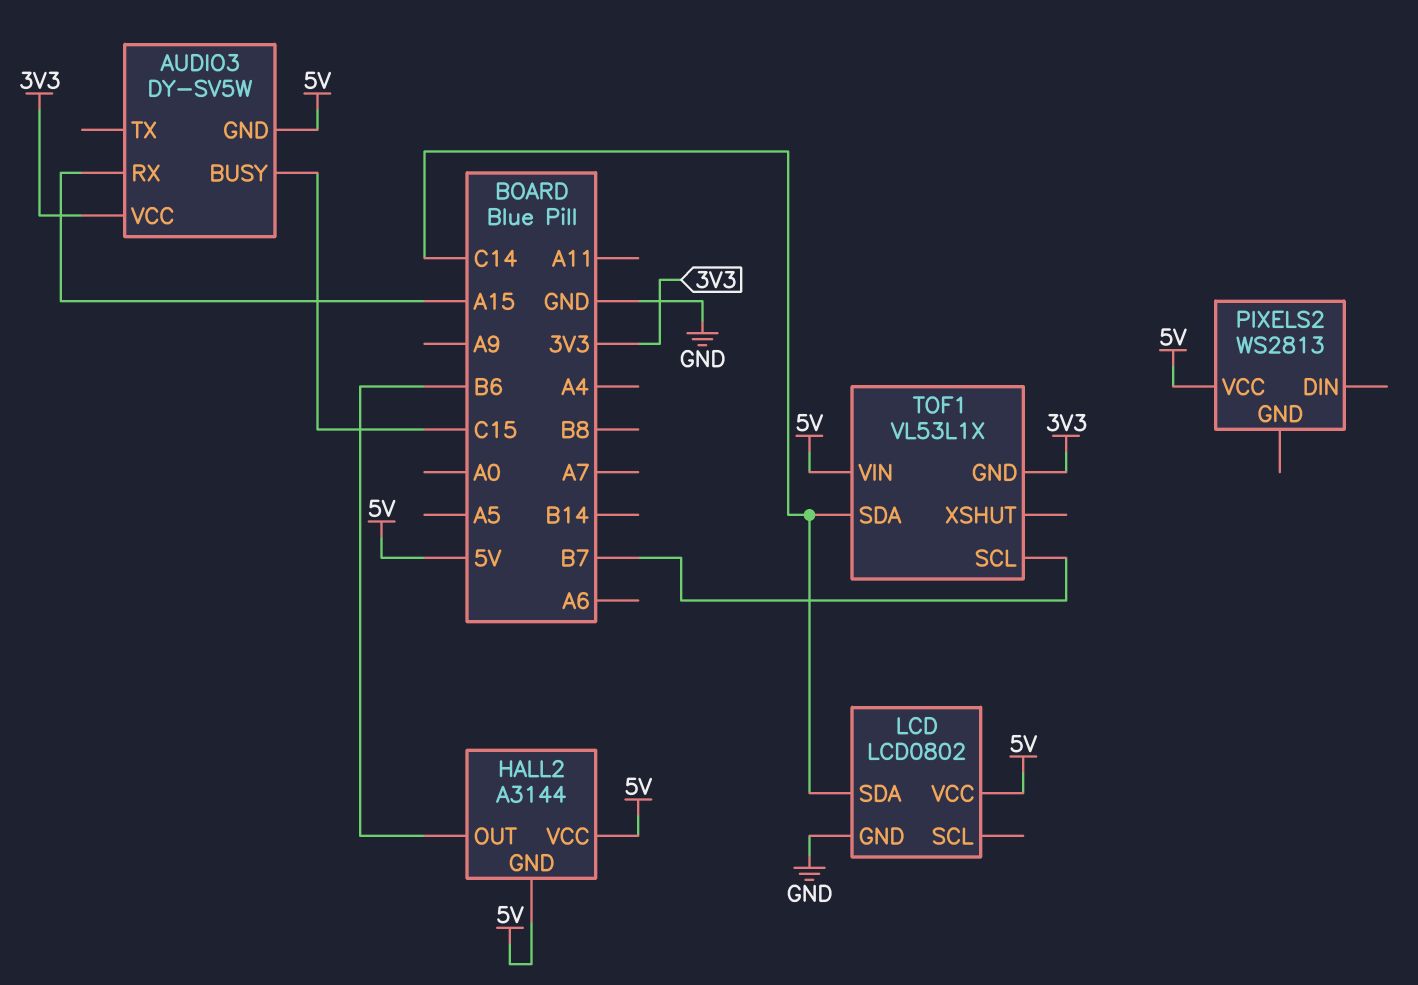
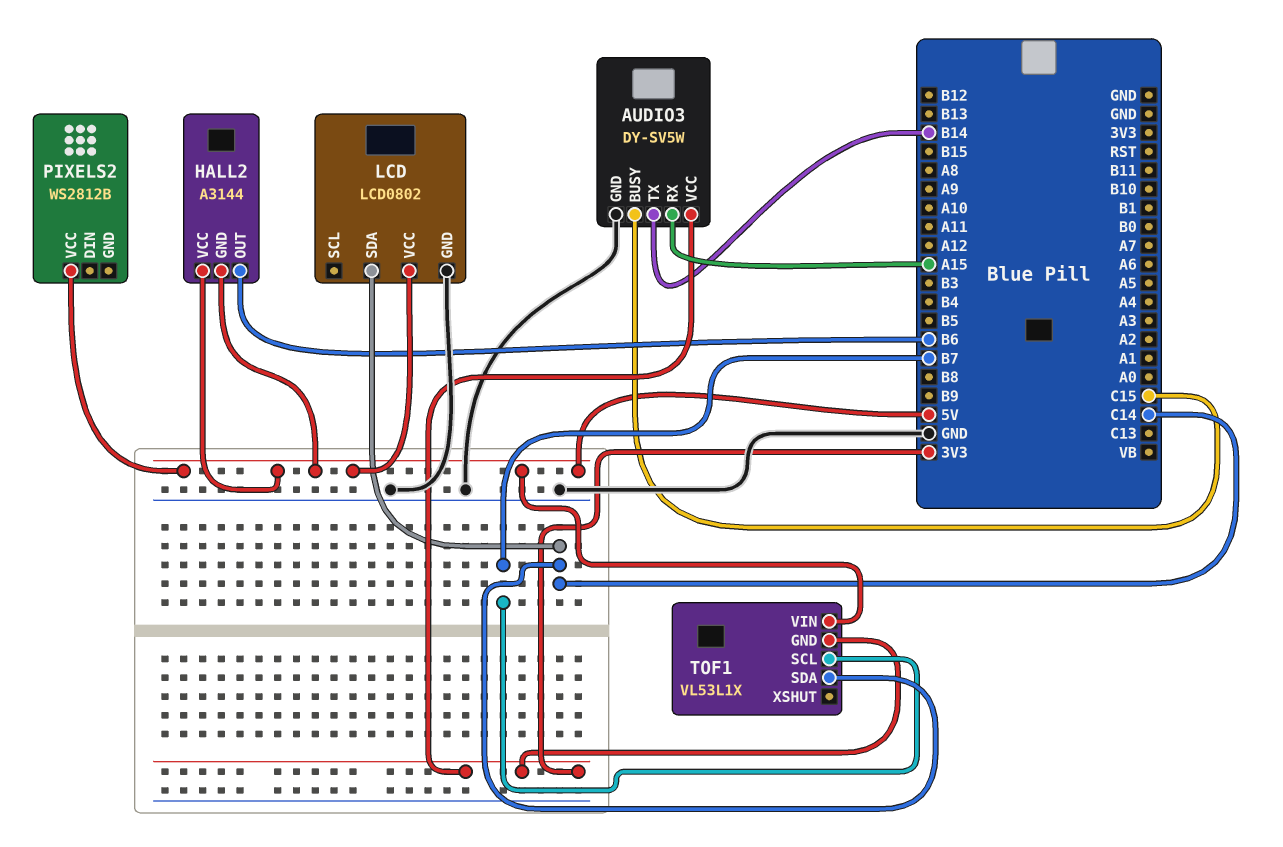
AUDIO3 pin GND: 5V -> GND
AUDIO3 pin TX: none -> B14
PIXELS2: WS2813 -> WS2812B

